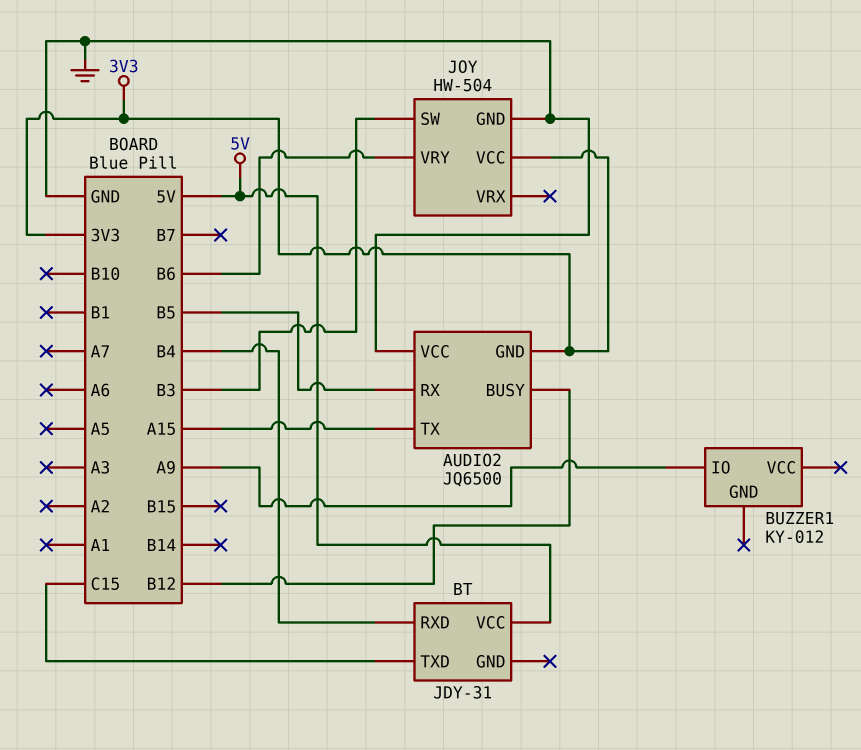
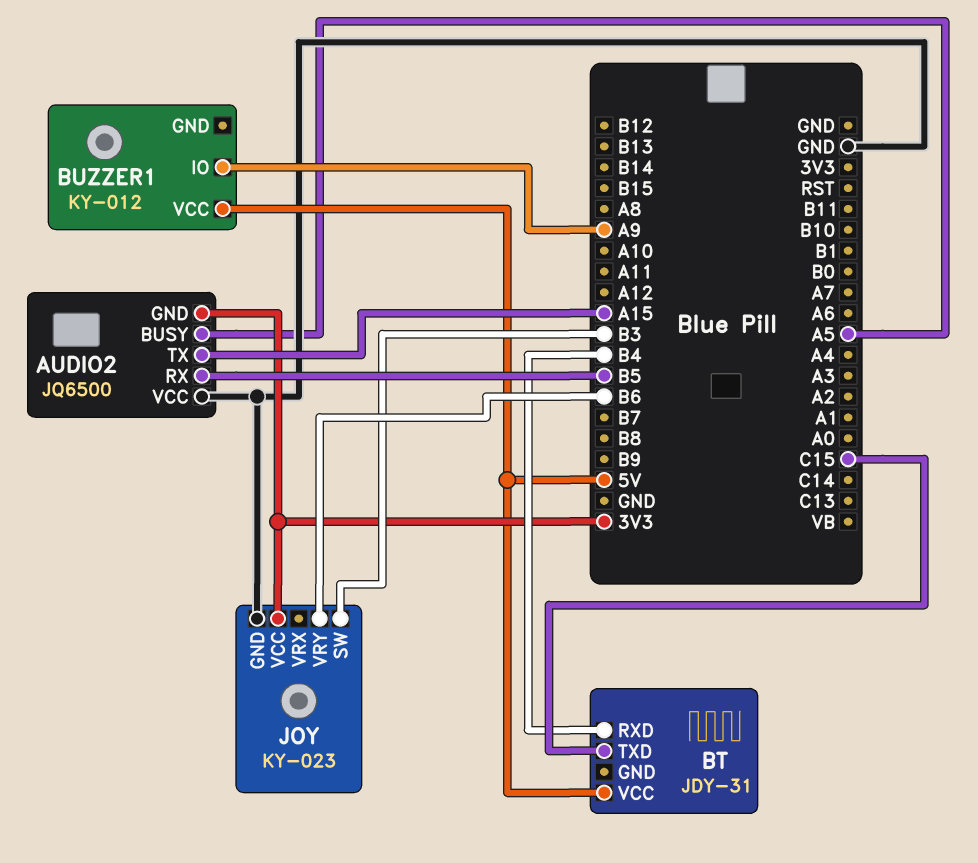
AUDIO2 pin BUSY: B12 -> A5
BUZZER1 pin VCC: none -> 5V
JOY: HW-504 -> KY-023

